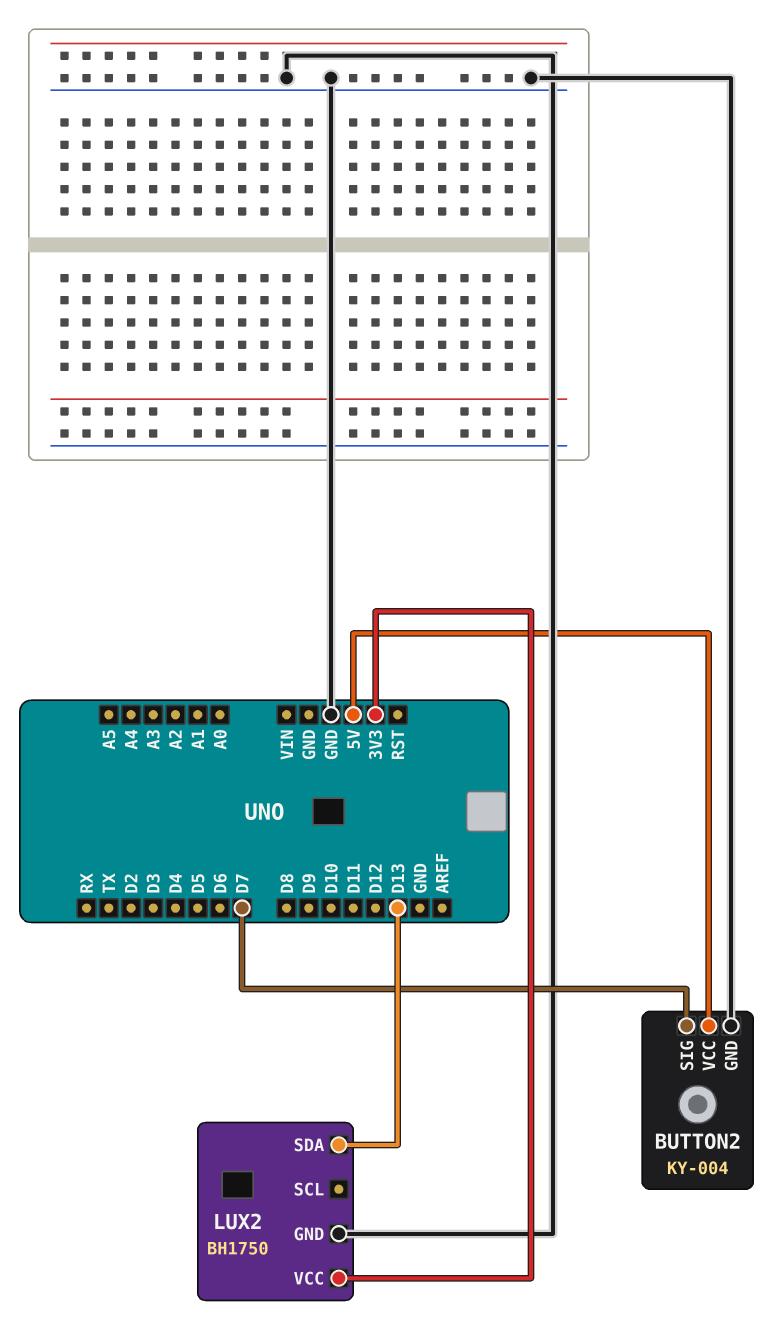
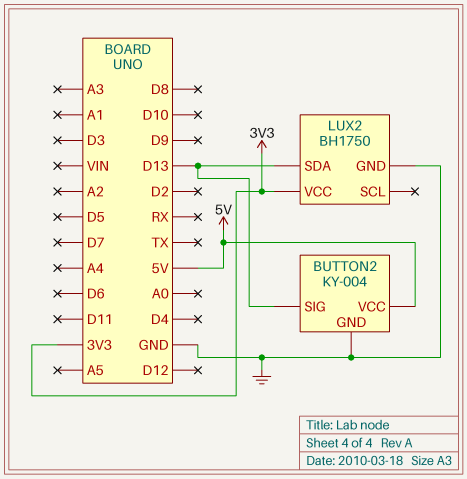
BUTTON2 pin SIG: D7 -> D13

